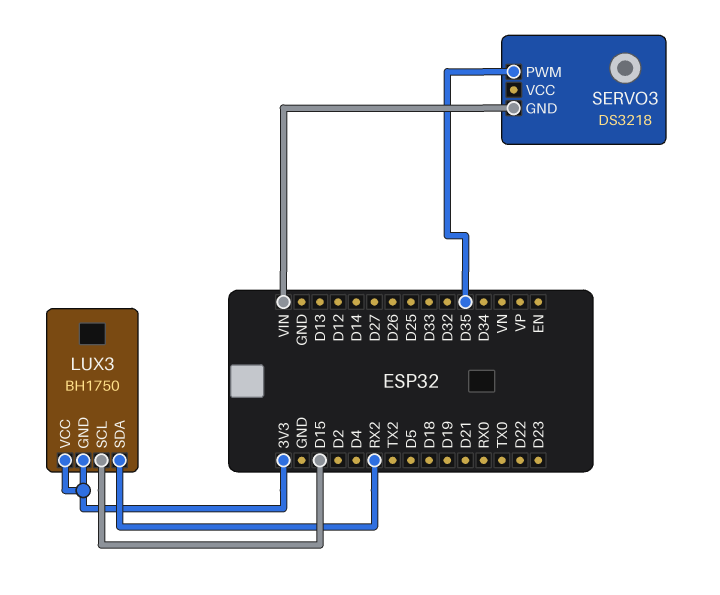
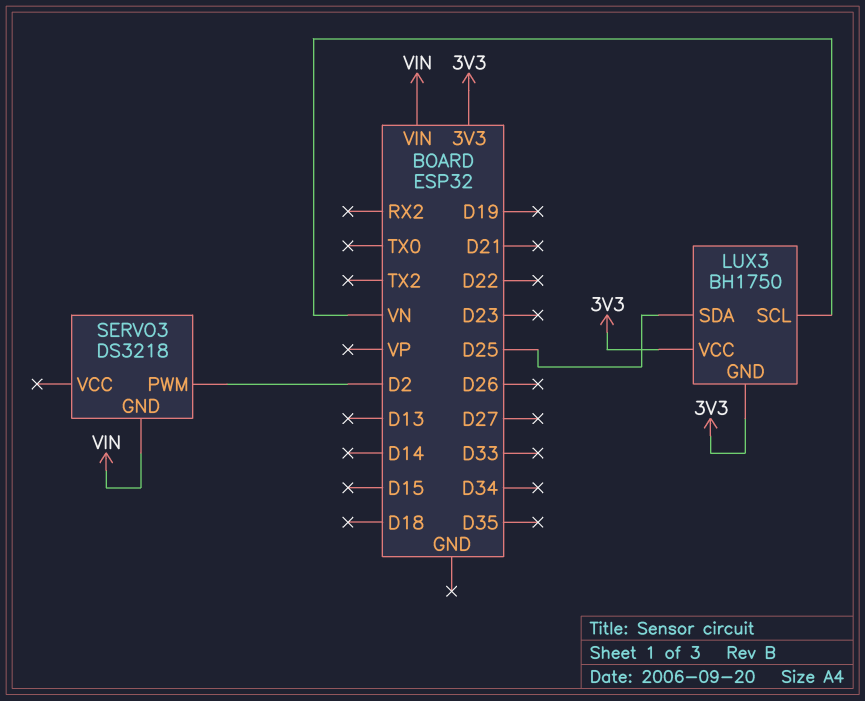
LUX3 pin SCL: D15 -> VN
LUX3 pin SDA: RX2 -> D25
SERVO3 pin PWM: D35 -> D2

